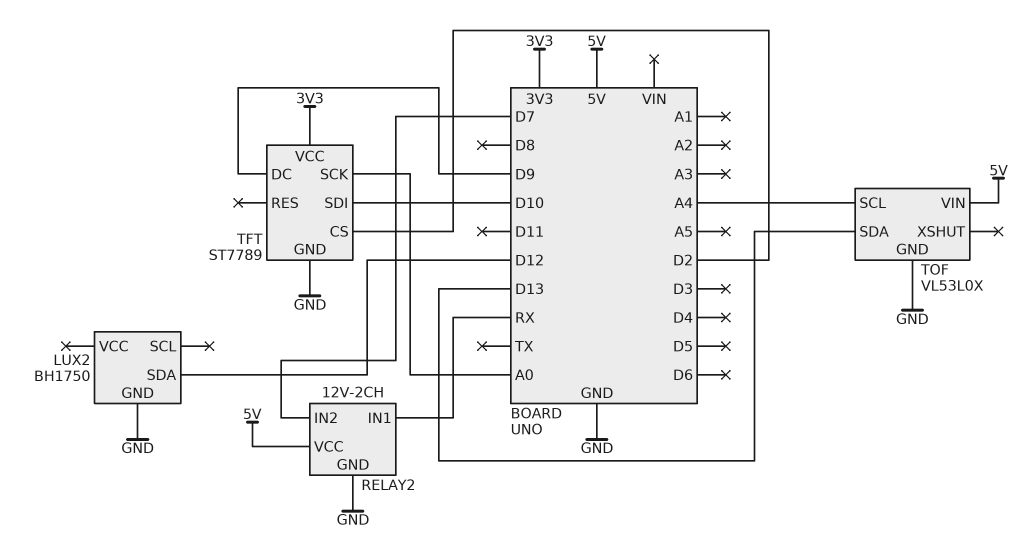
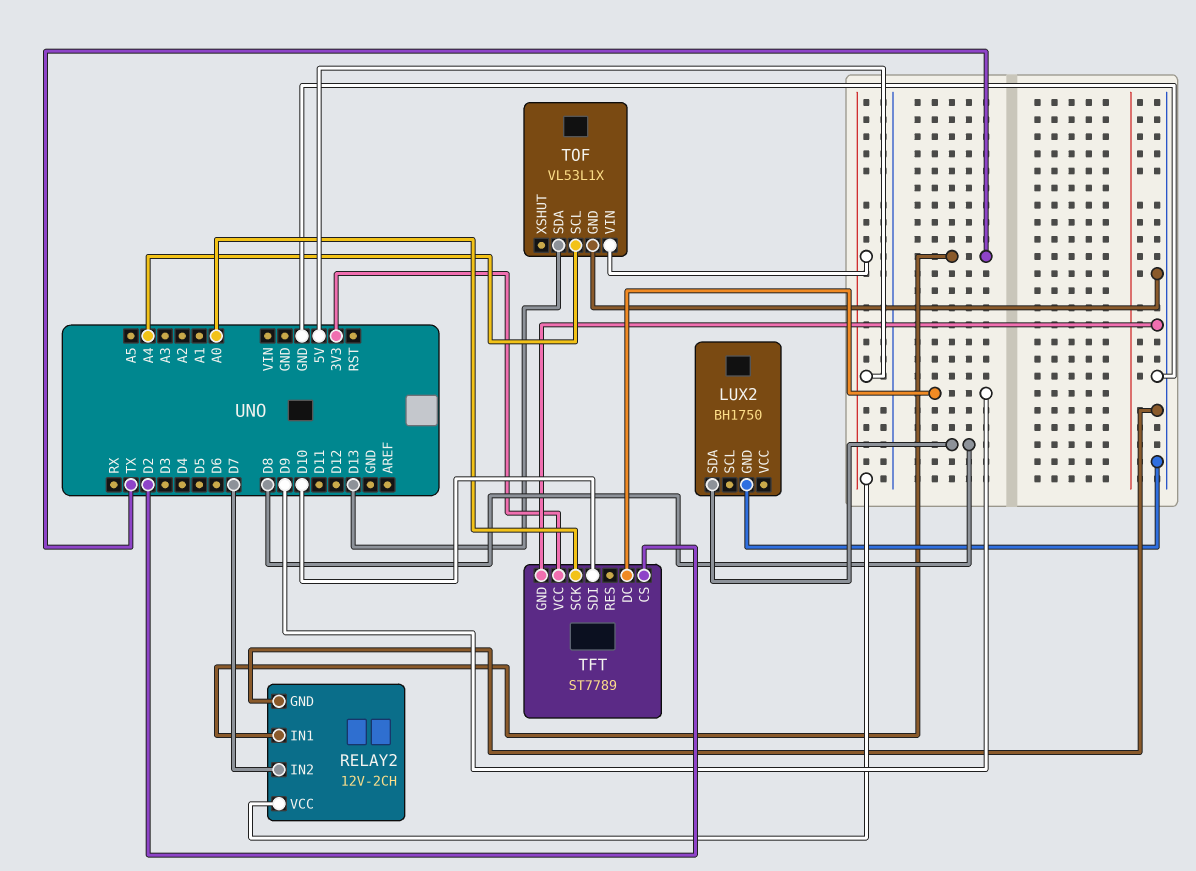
LUX2 pin SDA: D12 -> D8
RELAY2 pin IN1: RX -> TX
TOF: VL53L0X -> VL53L1X

